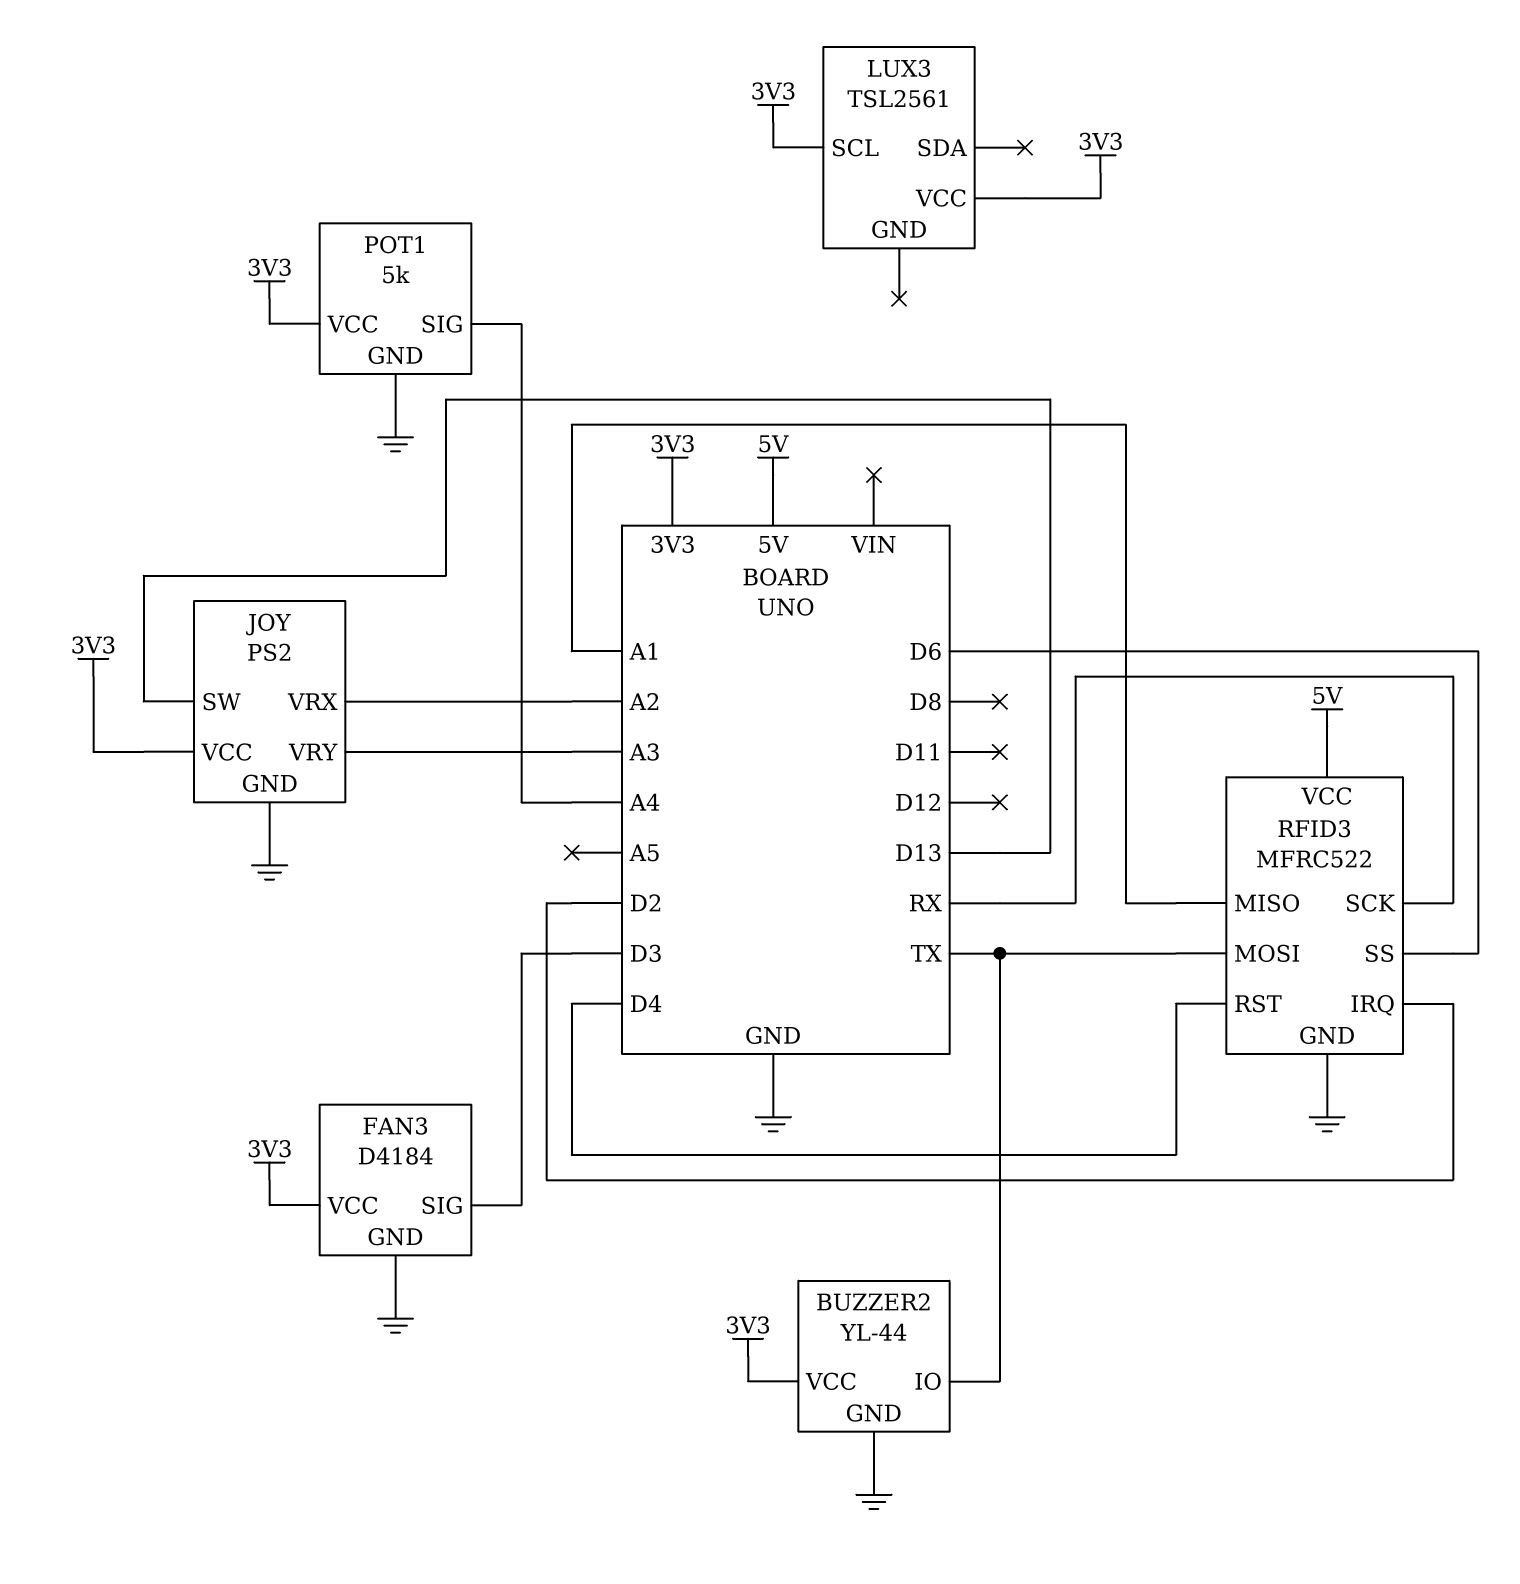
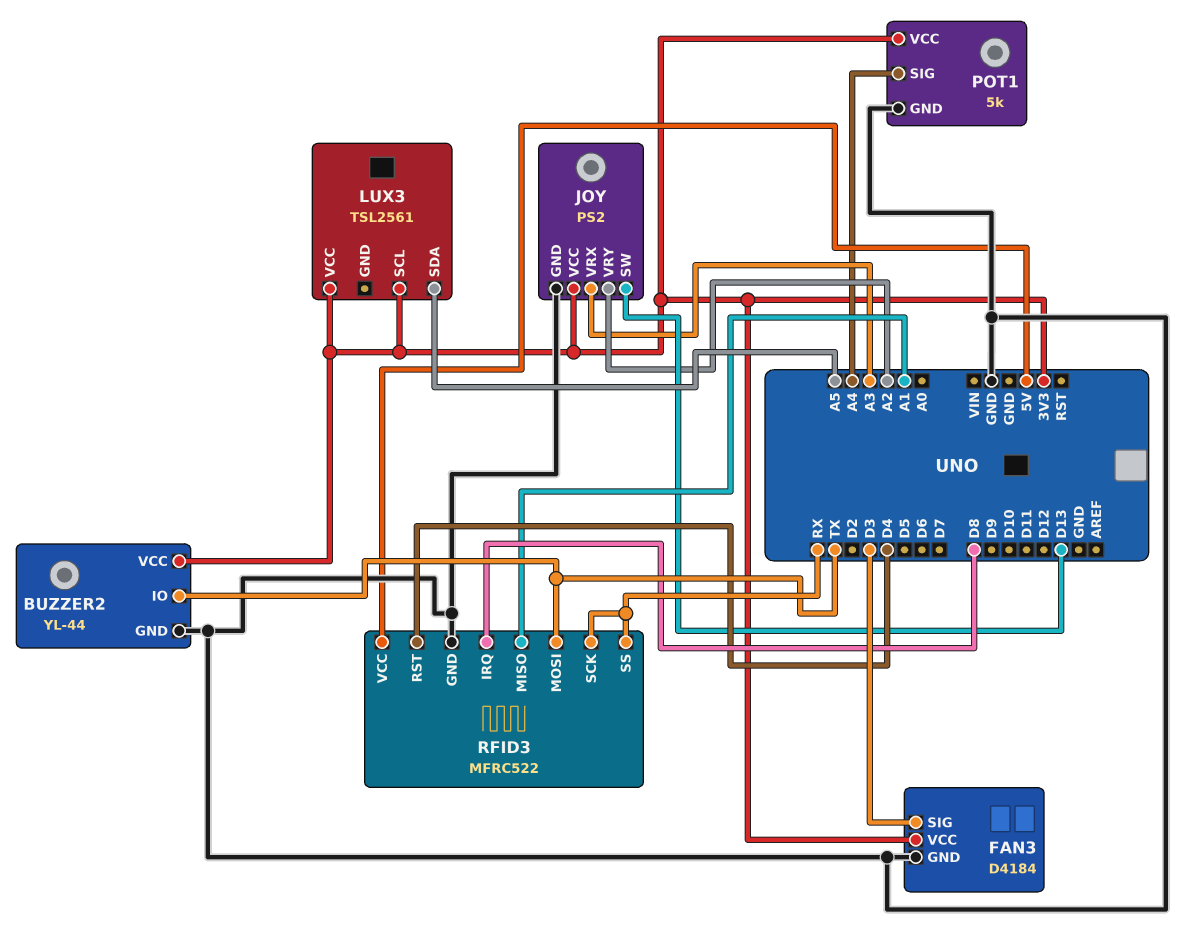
JOY pin VRX: A2 -> A3
JOY pin VRY: A3 -> A2
LUX3 pin SDA: none -> A5
RFID3 pin IRQ: D2 -> D8
RFID3 pin SS: D6 -> RX

